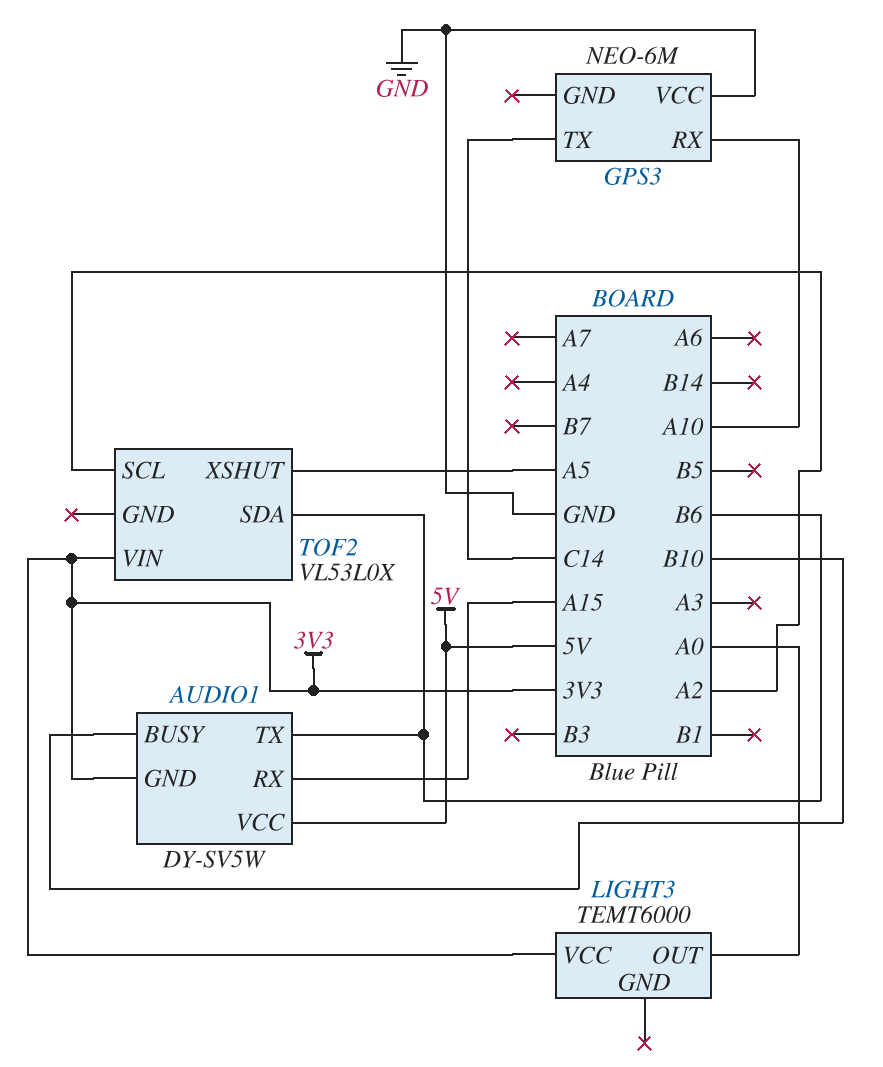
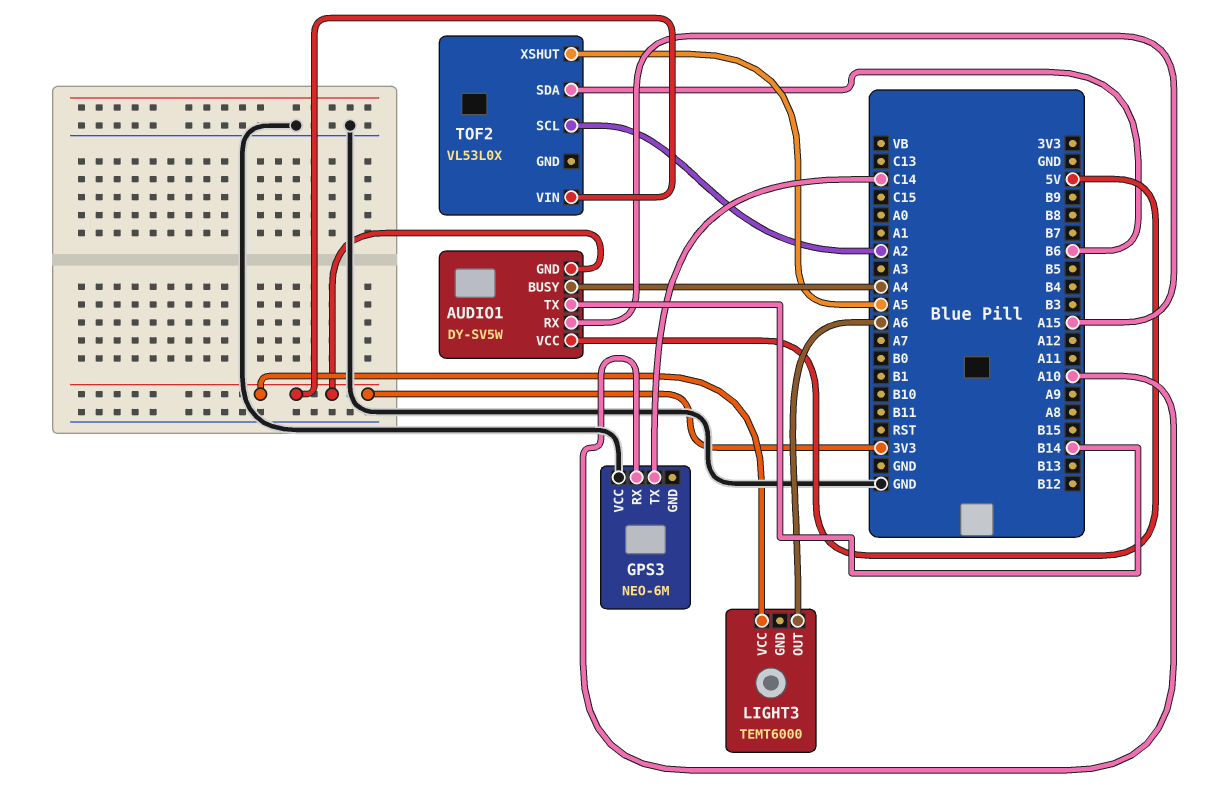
AUDIO1 pin BUSY: B10 -> A4
AUDIO1 pin TX: B6 -> B14
LIGHT3 pin OUT: A0 -> A6

